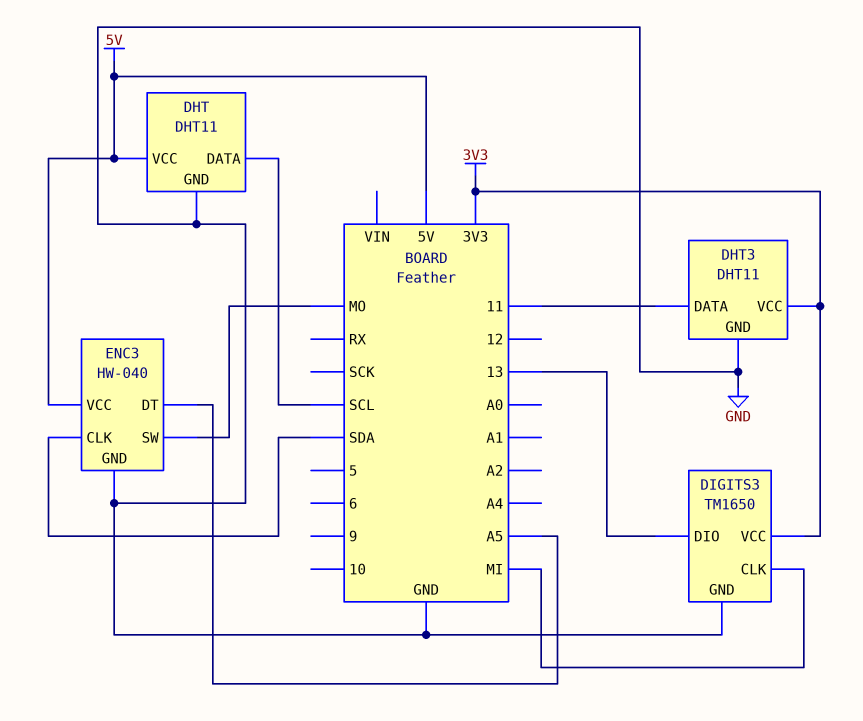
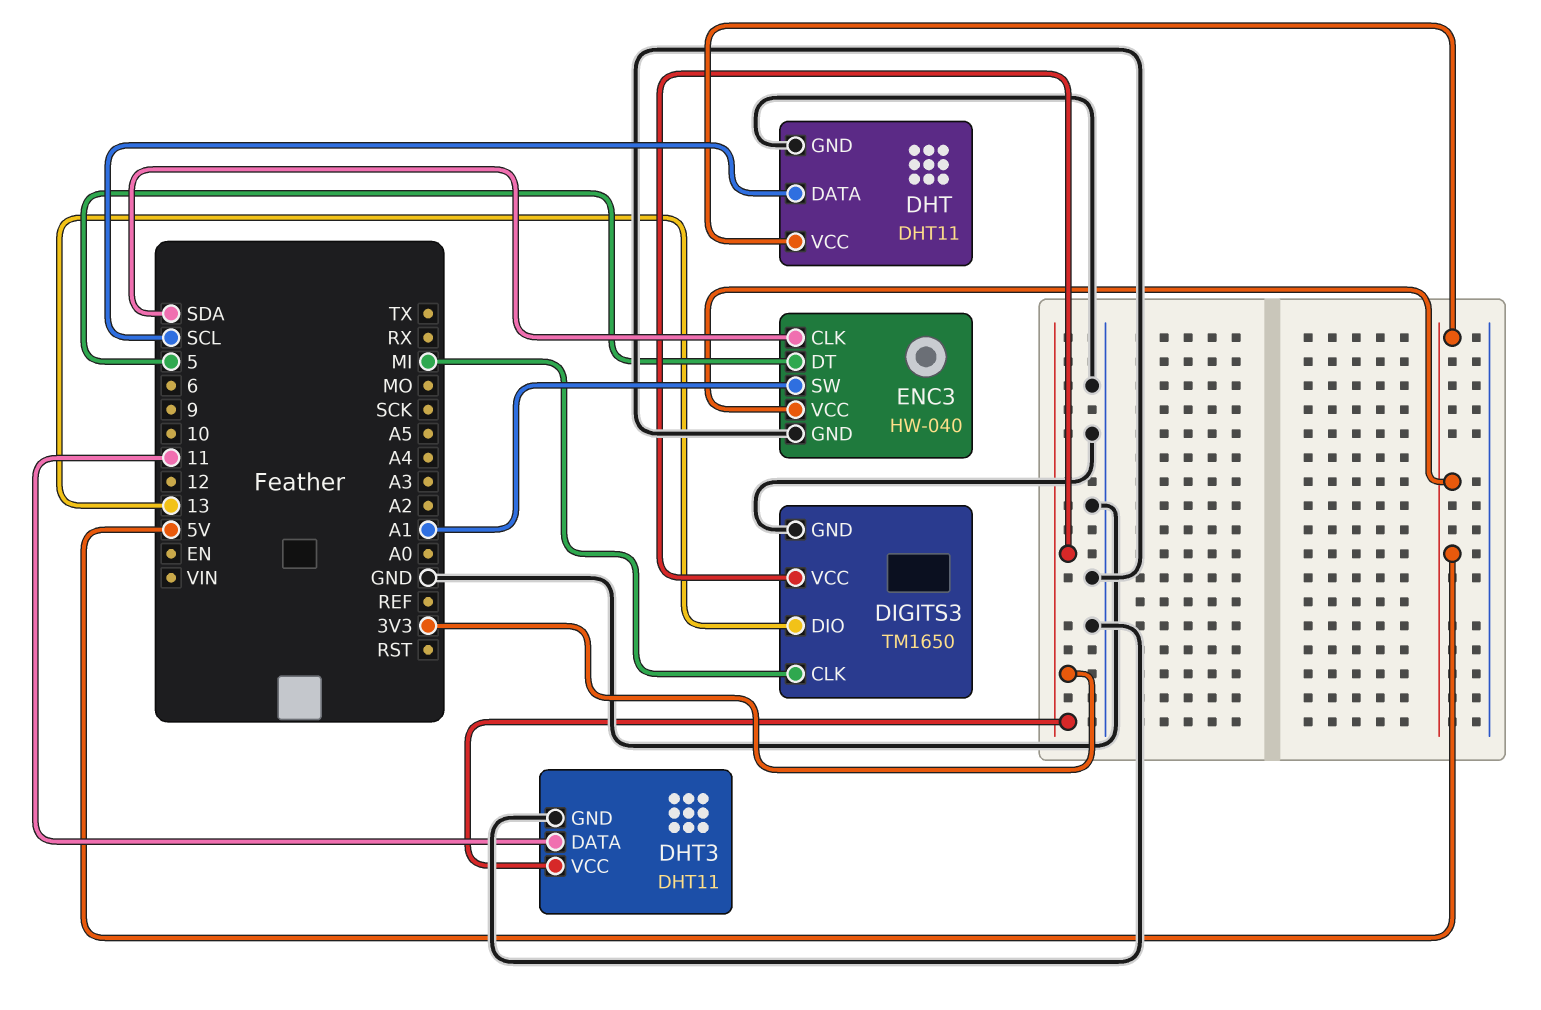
ENC3 pin DT: A5 -> 5
ENC3 pin SW: MO -> A1

